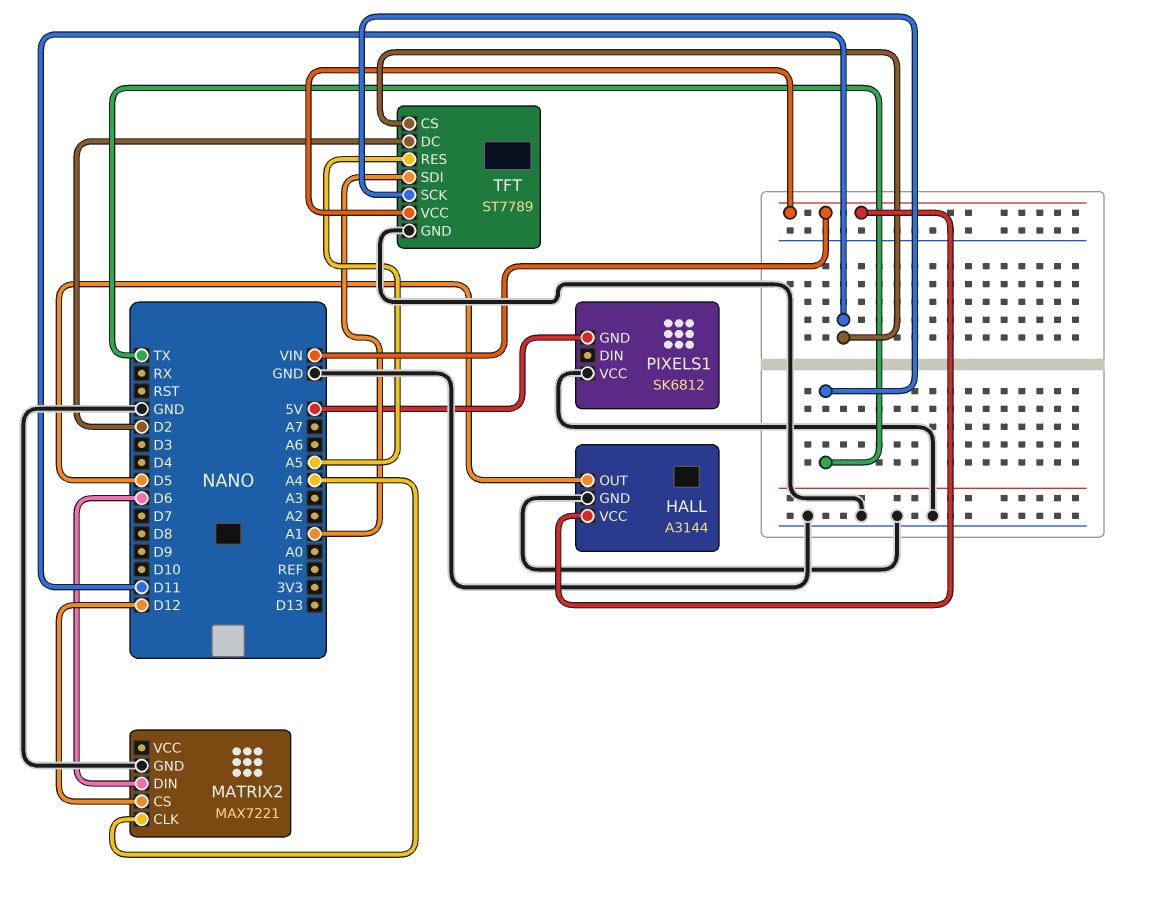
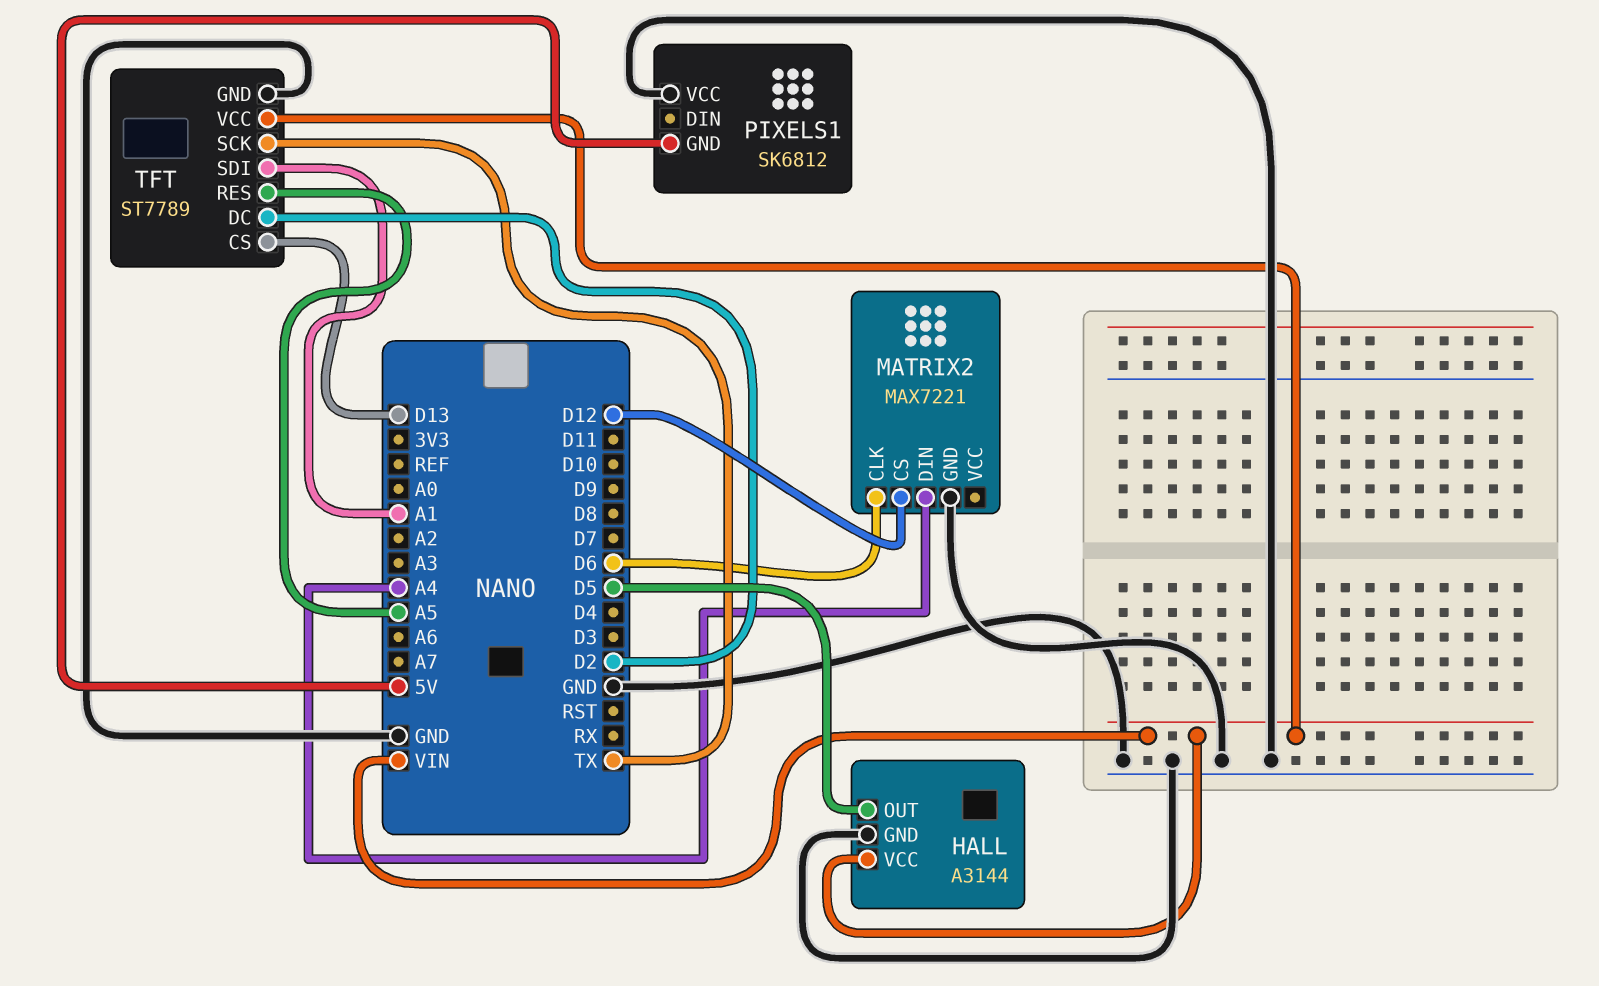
MATRIX2 pin CLK: A4 -> D6
MATRIX2 pin DIN: D6 -> A4
TFT pin CS: D11 -> D13

